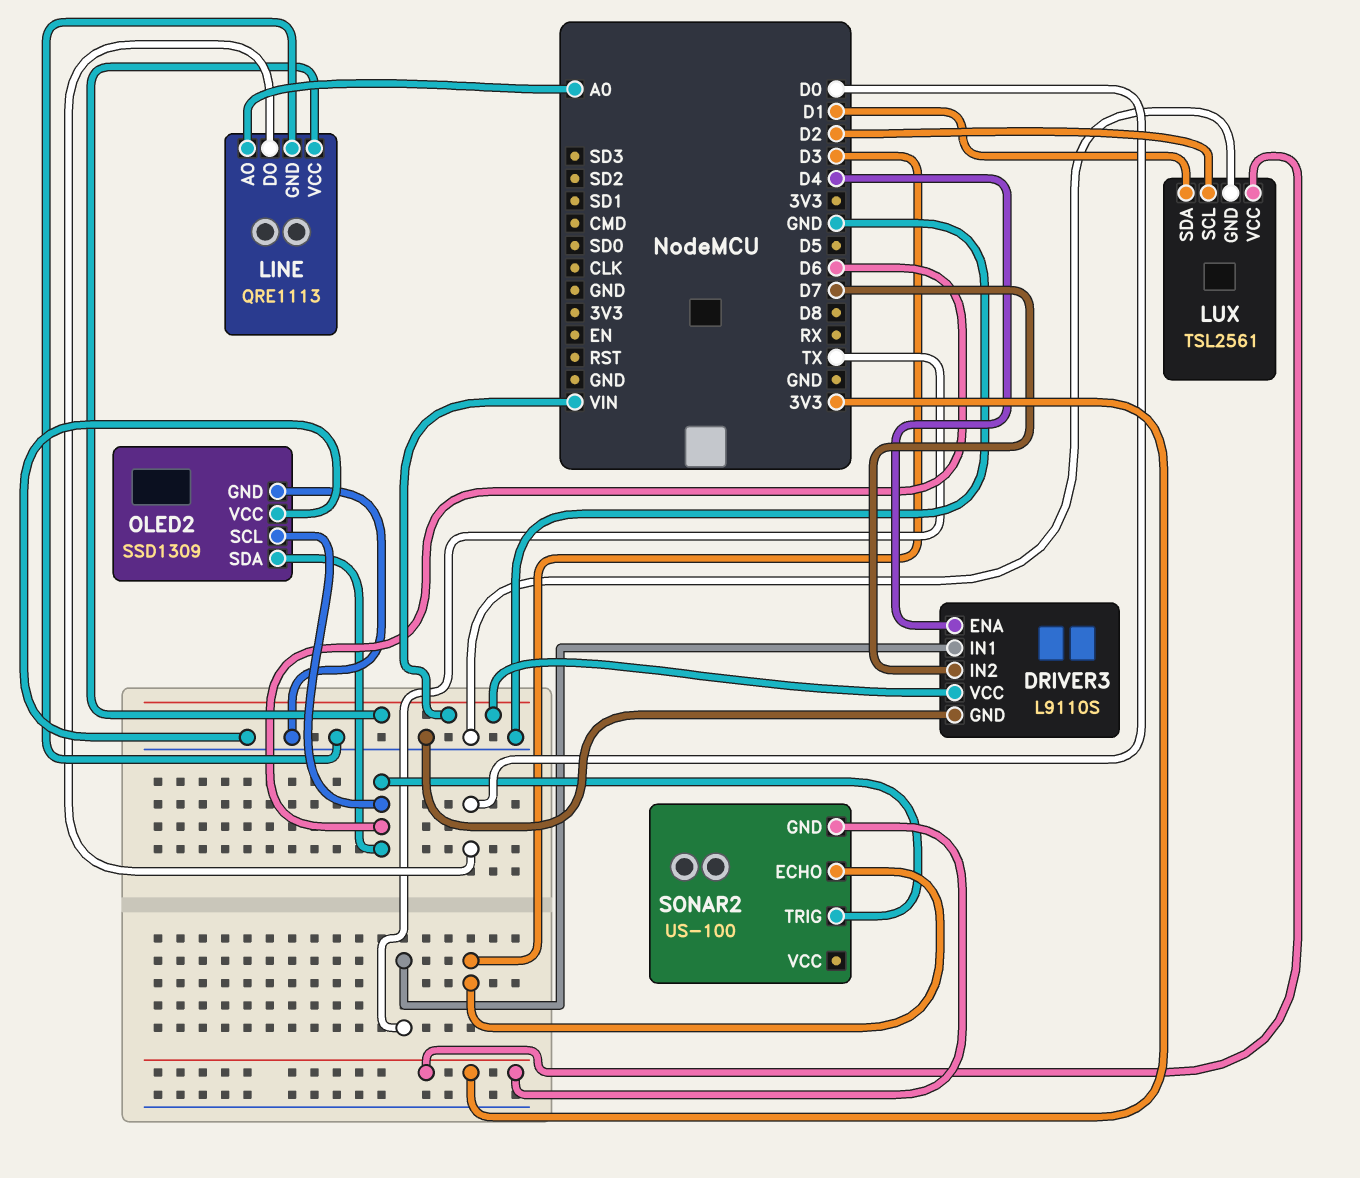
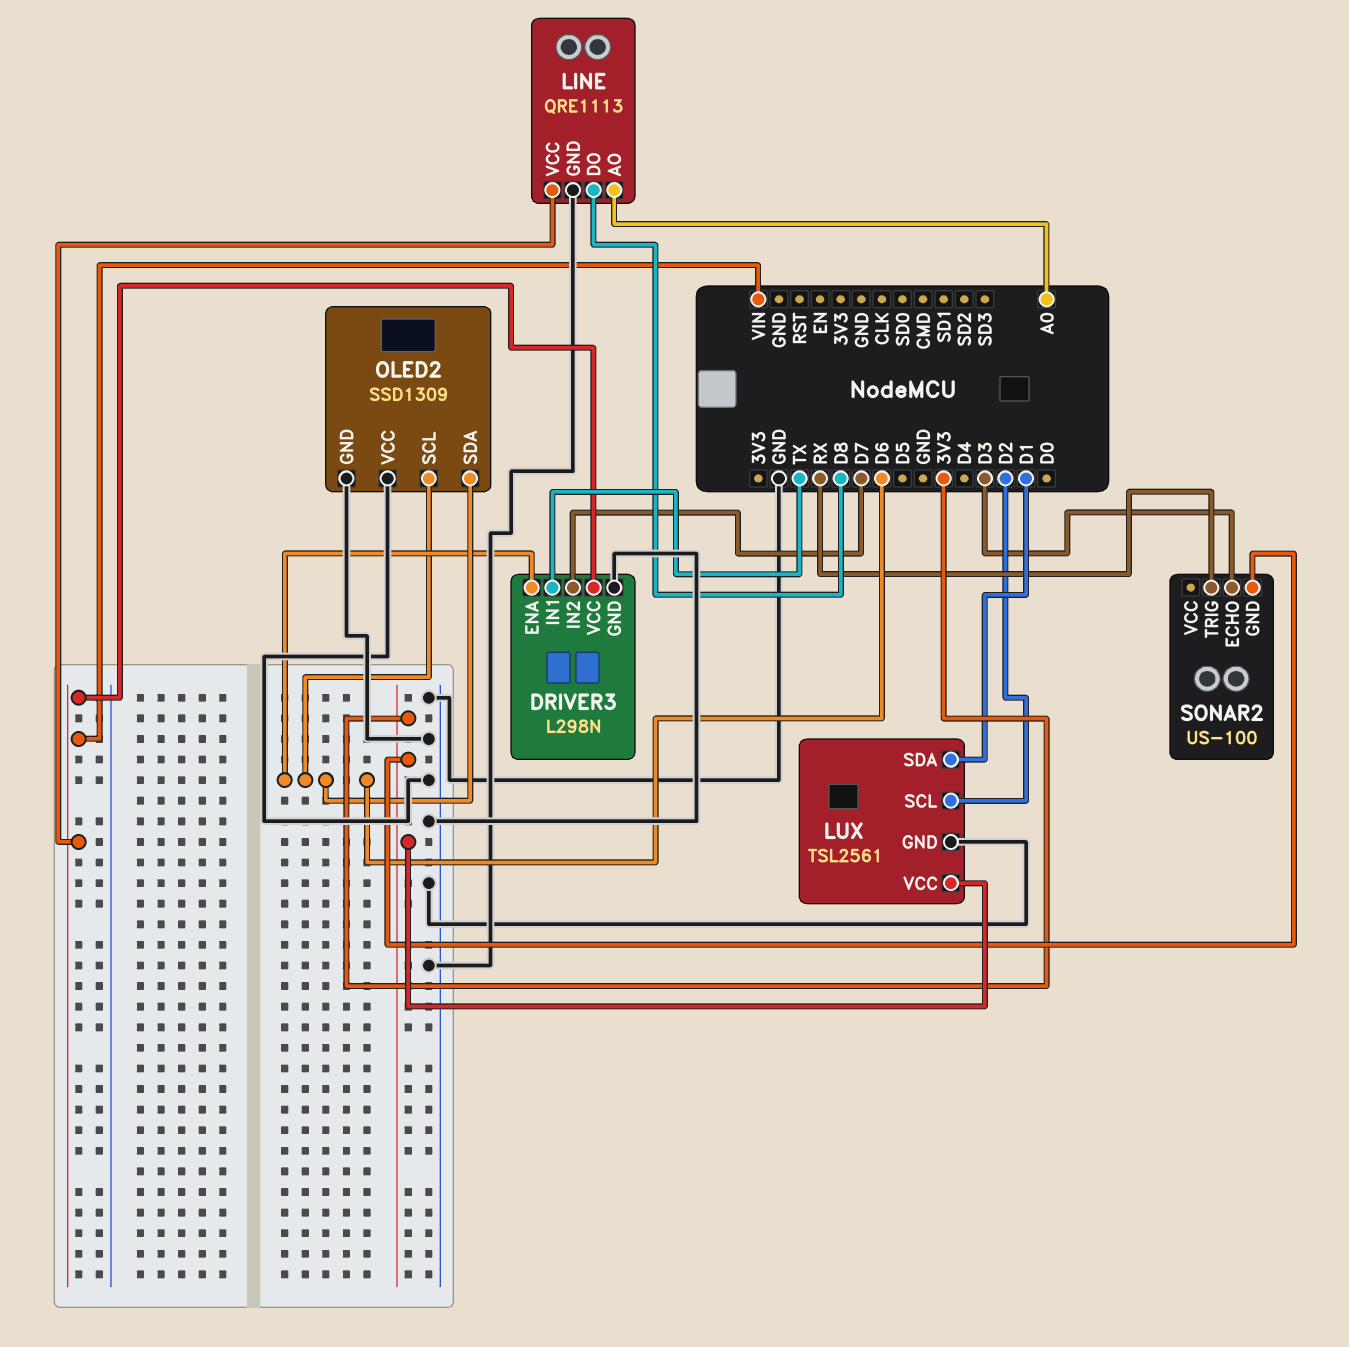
DRIVER3: L9110S -> L298N
DRIVER3 pin ENA: D4 -> D6
LINE pin DO: D0 -> D8
SONAR2 pin TRIG: D6 -> RX

